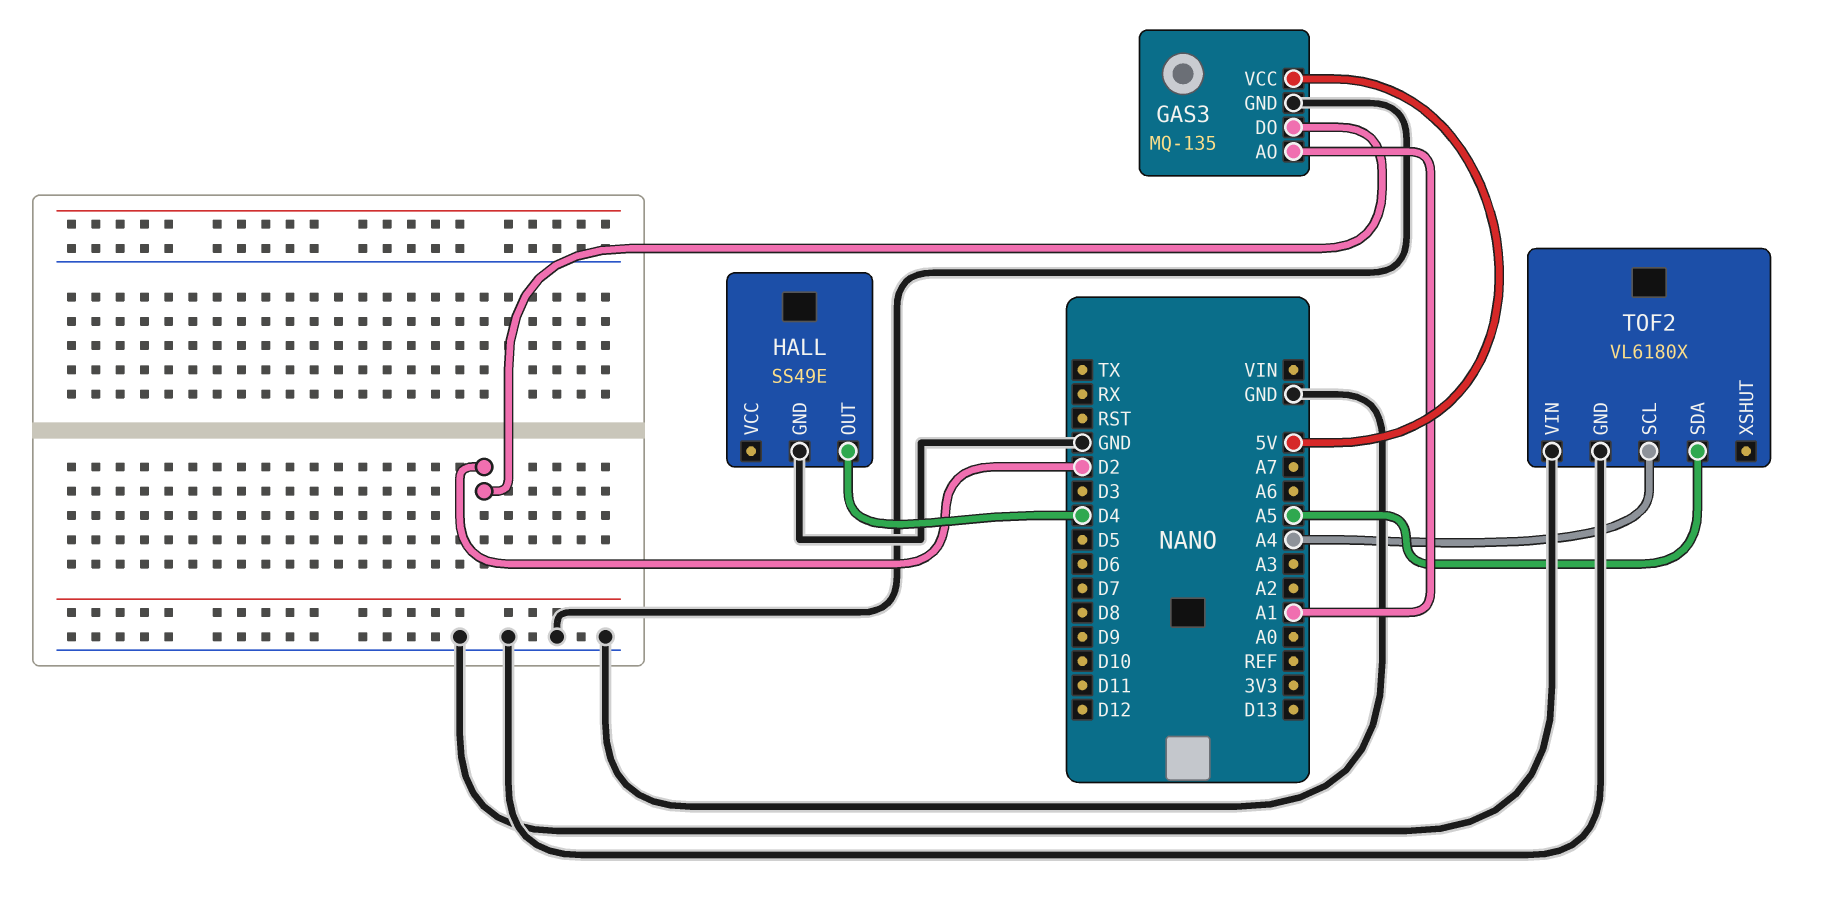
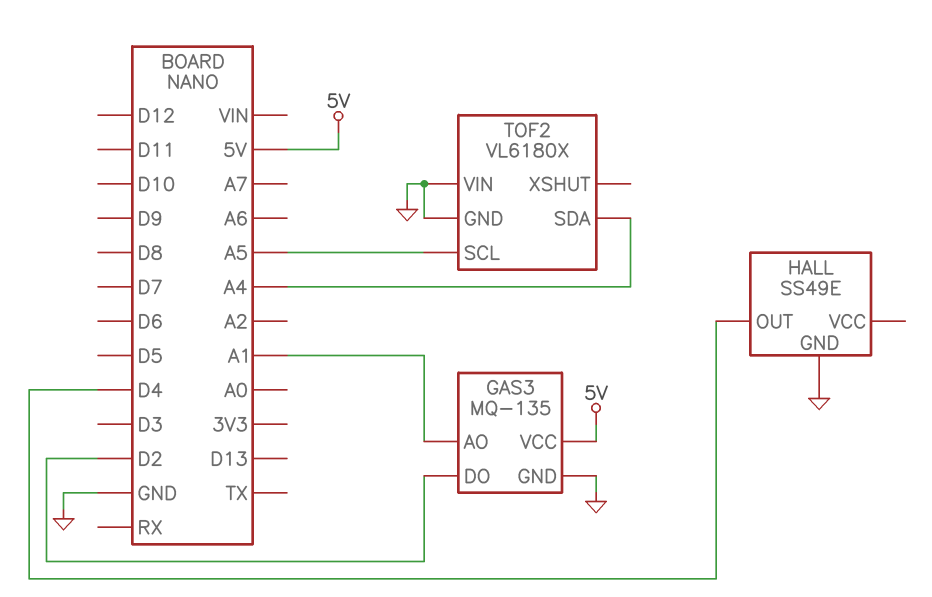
TOF2 pin SCL: A4 -> A5
TOF2 pin SDA: A5 -> A4

